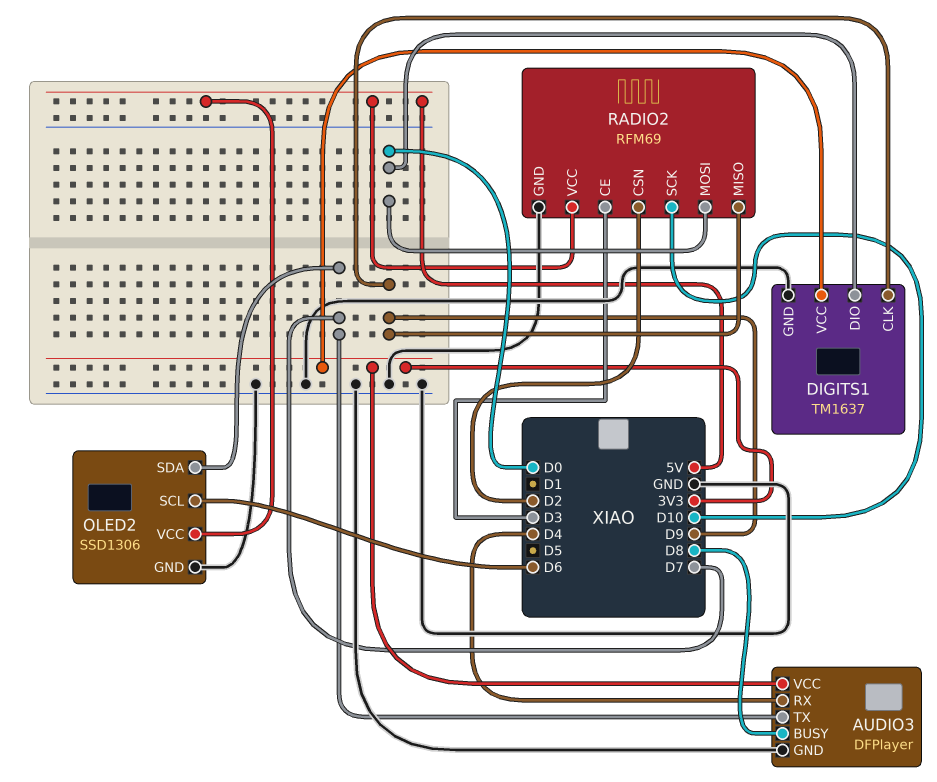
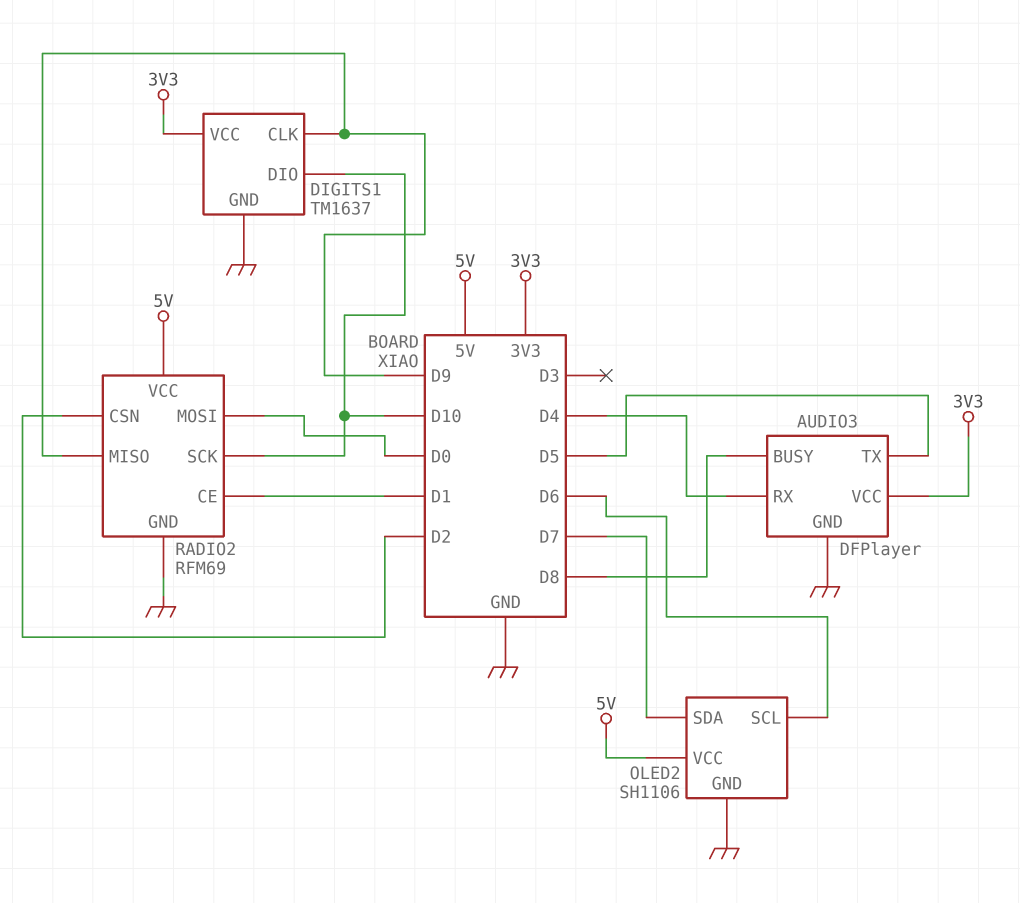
AUDIO3 pin TX: D7 -> D5
DIGITS1 pin DIO: D0 -> D10
OLED2: SSD1306 -> SH1106
RADIO2 pin CE: D3 -> D1

